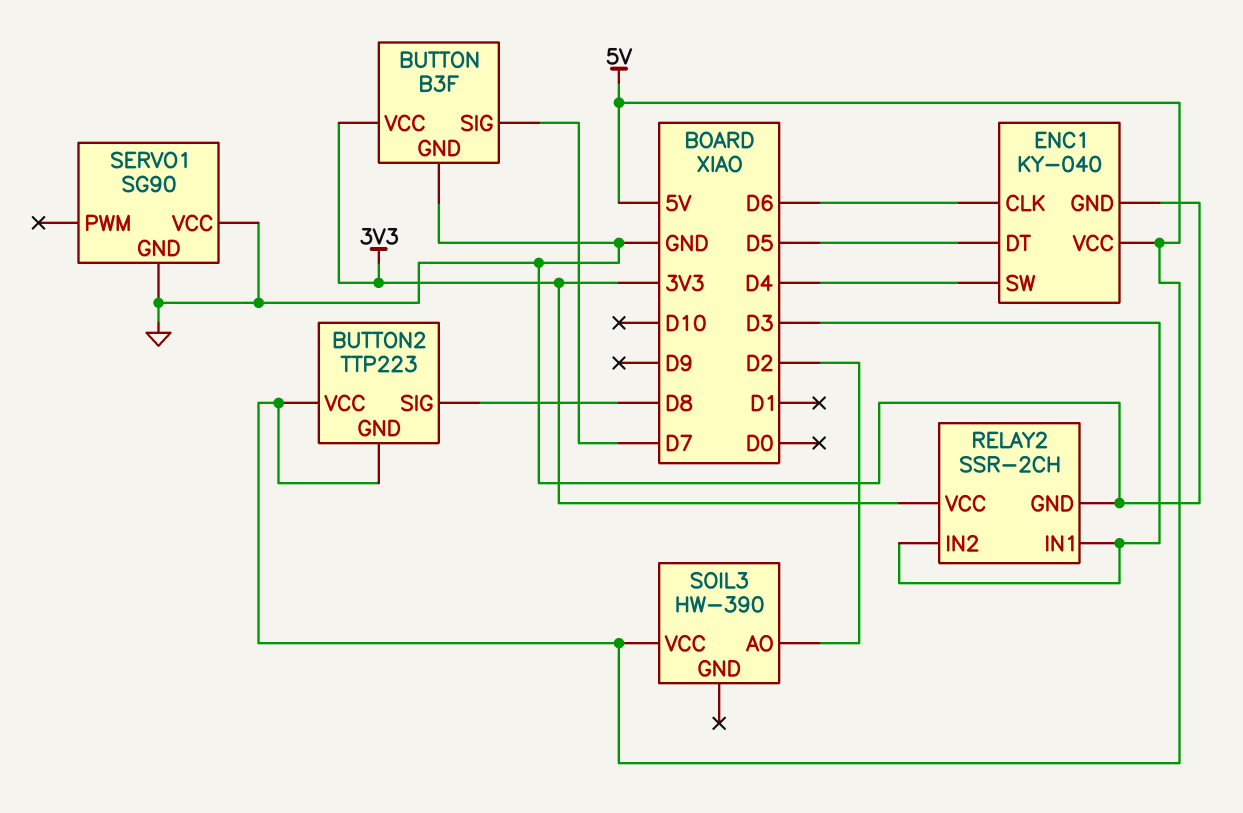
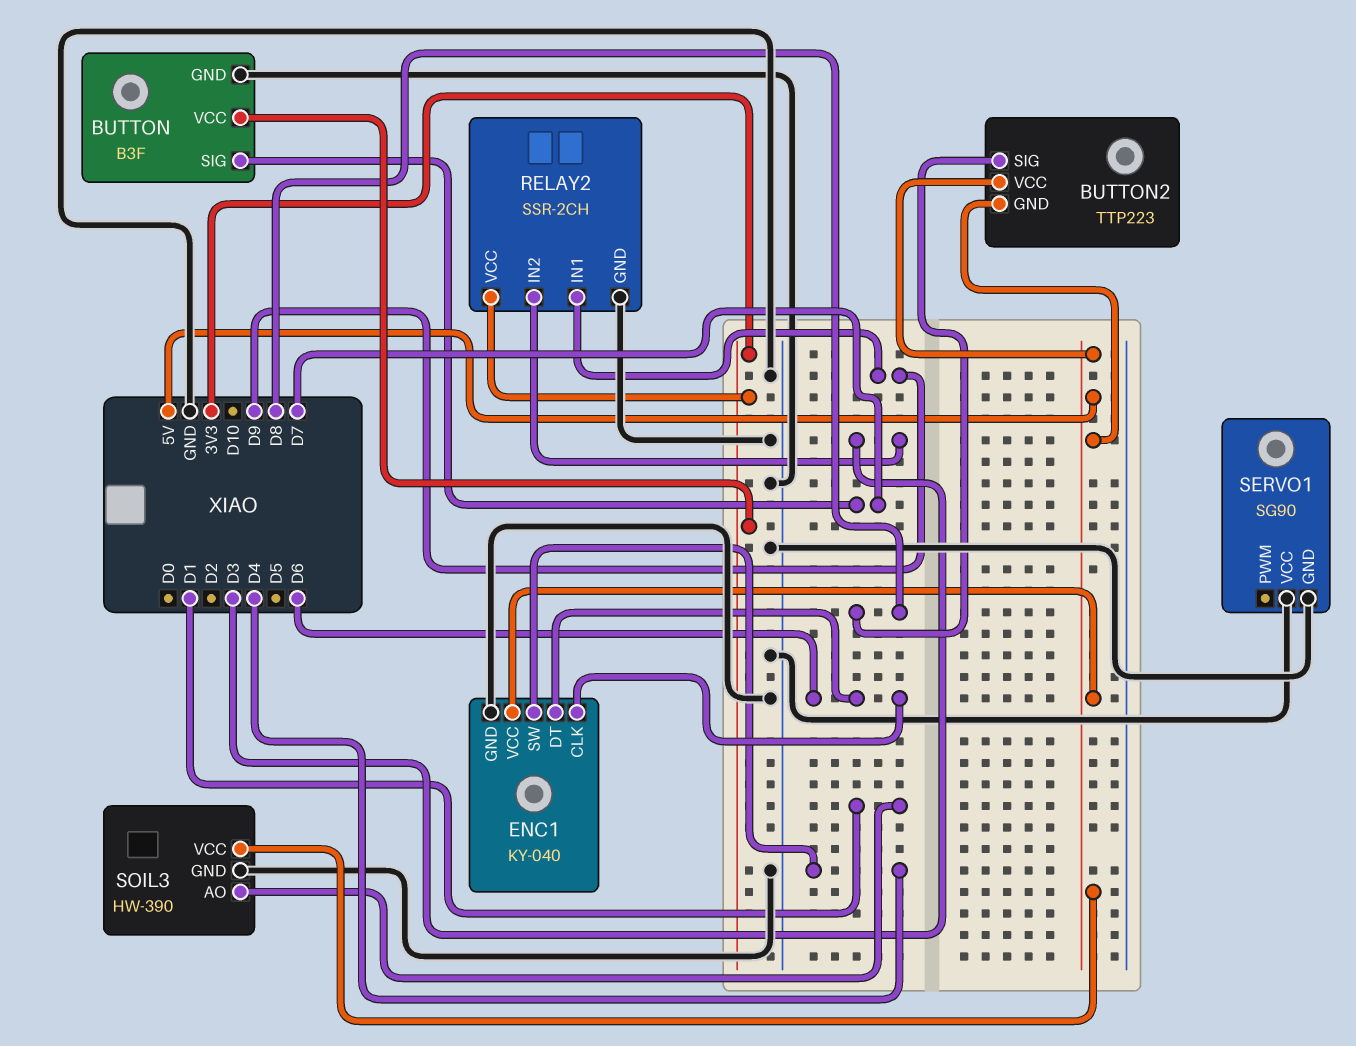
ENC1 pin DT: D5 -> D6
RELAY2 pin IN1: D3 -> D9
SOIL3 pin AO: D2 -> D1
SOIL3 pin GND: none -> GND

